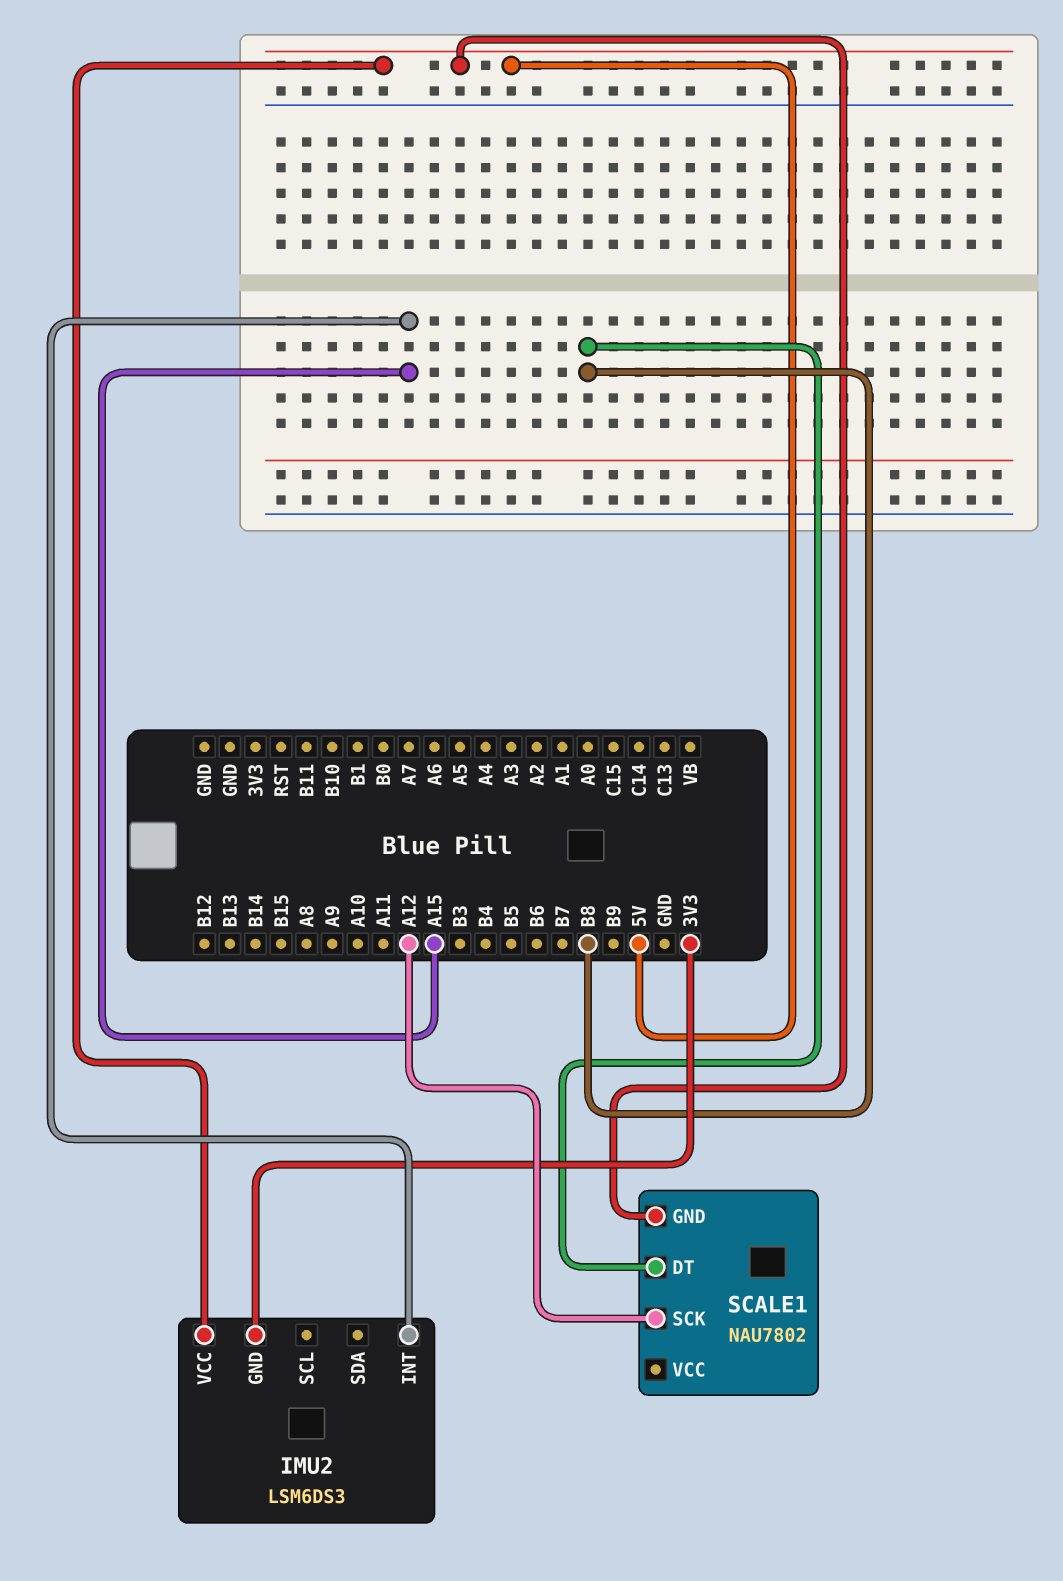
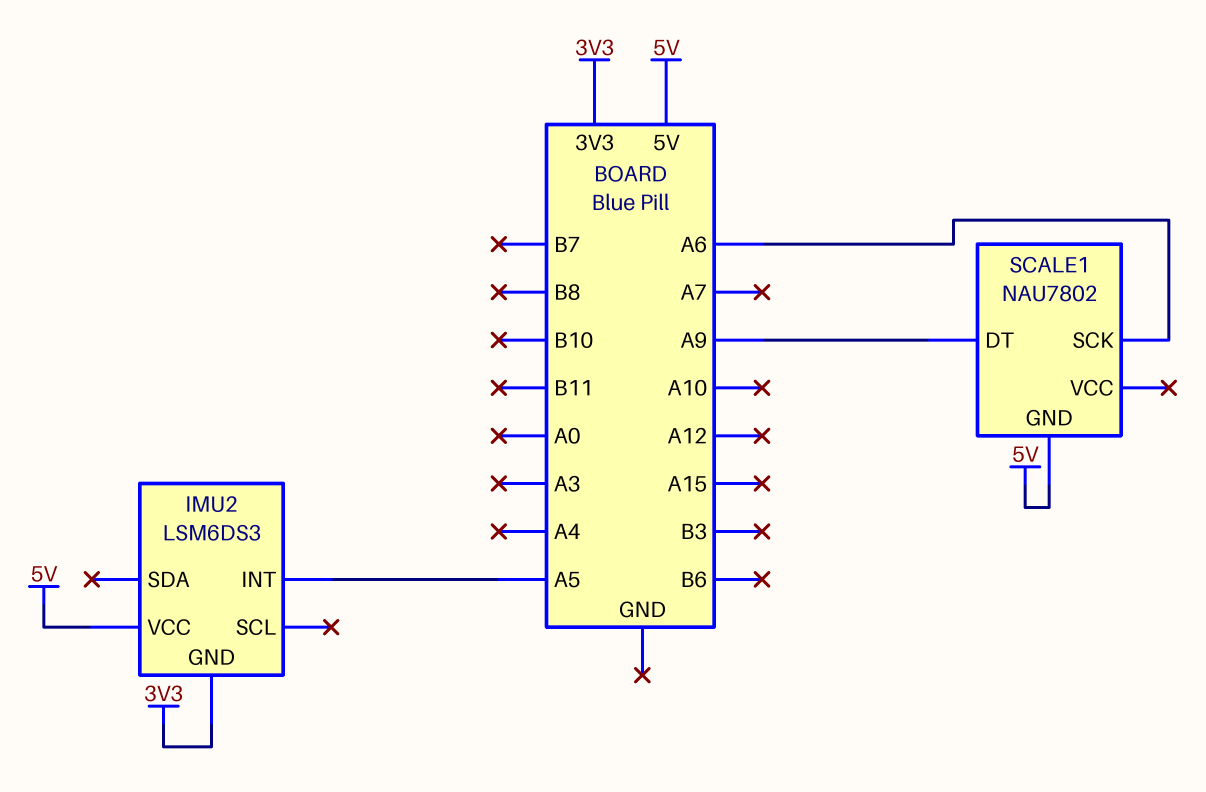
IMU2 pin INT: A15 -> A5
SCALE1 pin DT: B8 -> A9
SCALE1 pin SCK: A12 -> A6

